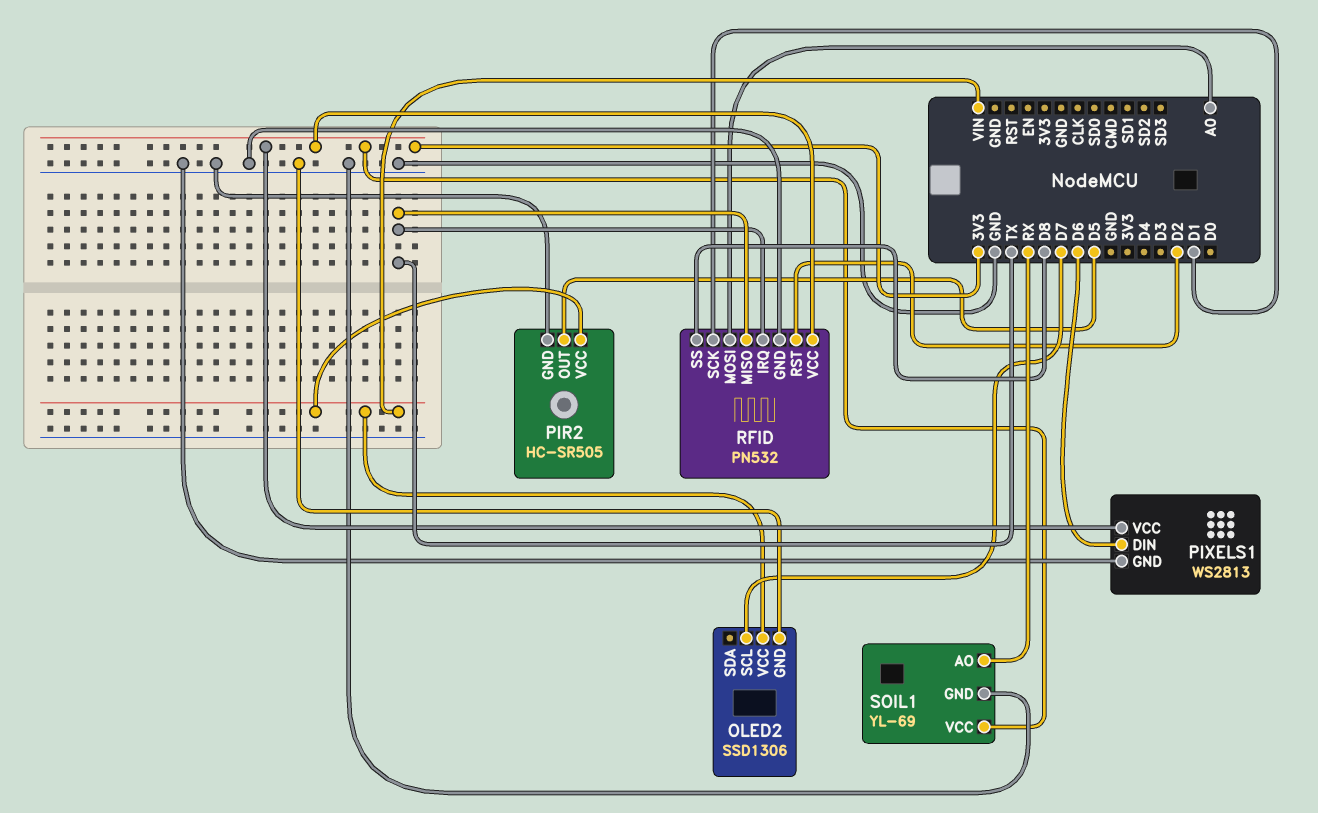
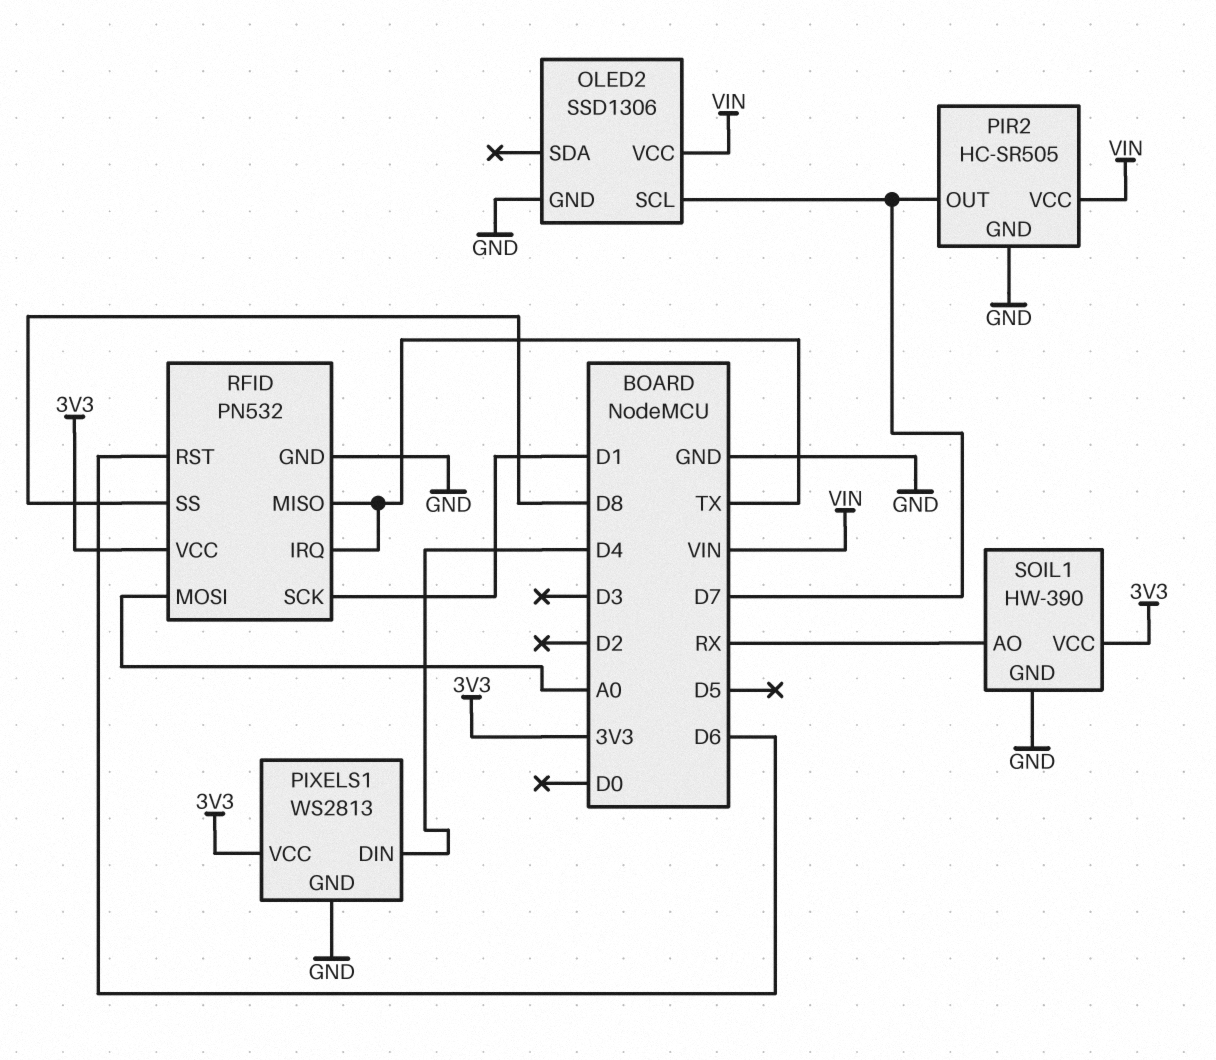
PIR2 pin OUT: D5 -> D7
PIXELS1 pin DIN: D6 -> D4
RFID pin RST: D2 -> D6
SOIL1: YL-69 -> HW-390

